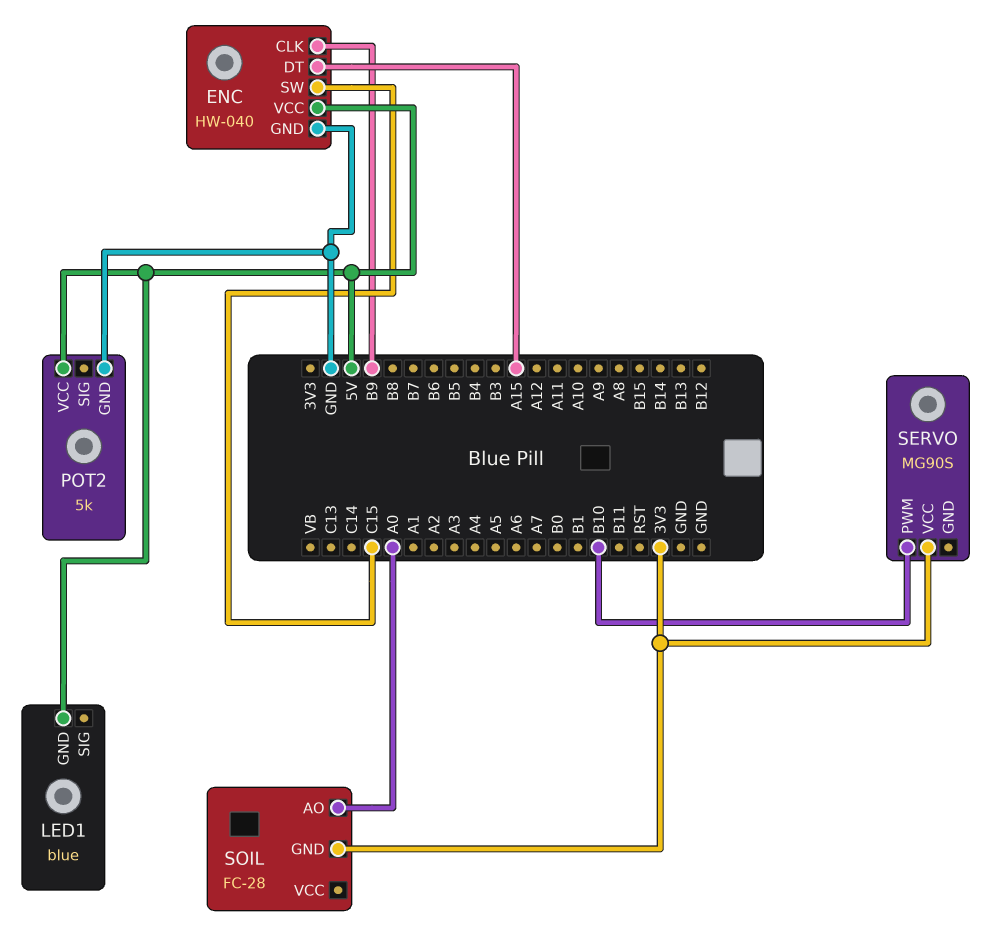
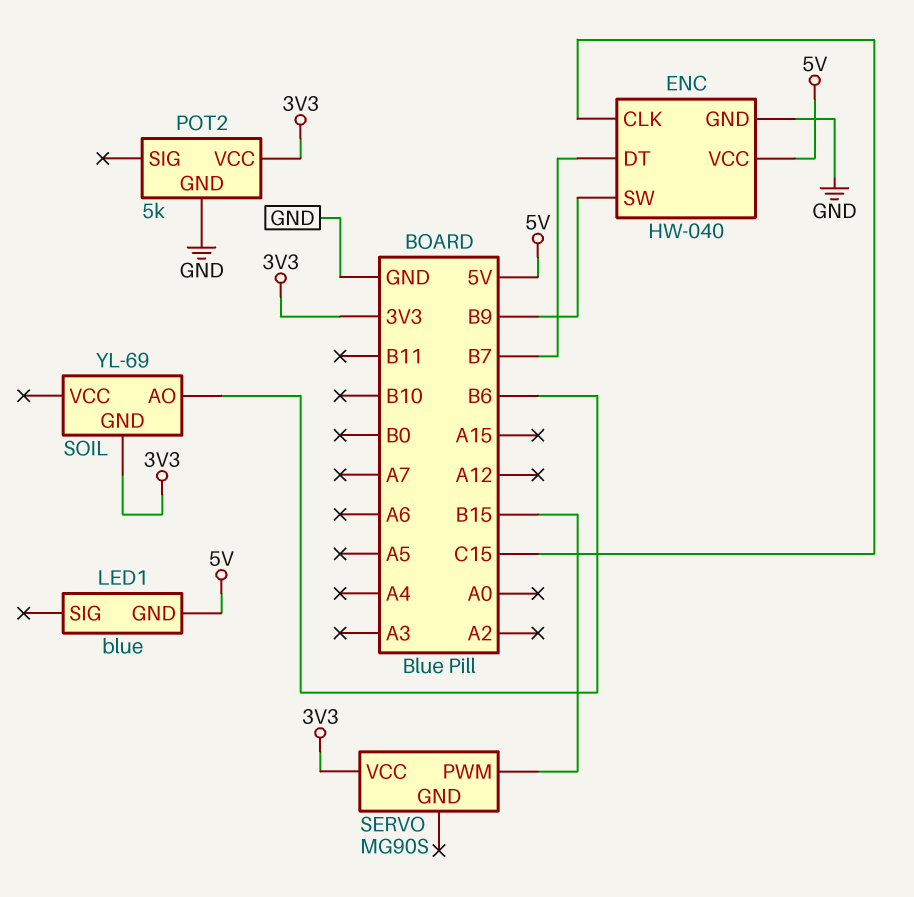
ENC pin CLK: B9 -> C15
ENC pin DT: A15 -> B7
ENC pin SW: C15 -> B9
POT2 pin VCC: 5V -> 3V3
SERVO pin PWM: B10 -> B15
SOIL: FC-28 -> YL-69
SOIL pin AO: A0 -> B6

